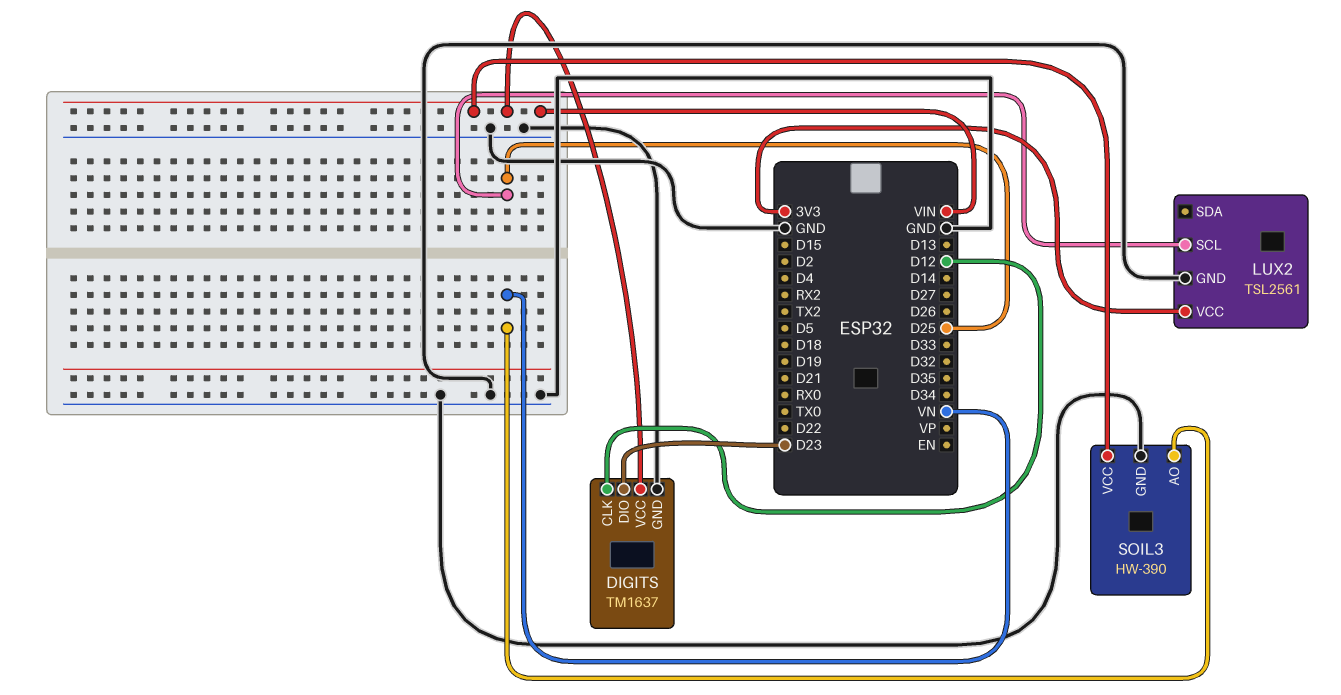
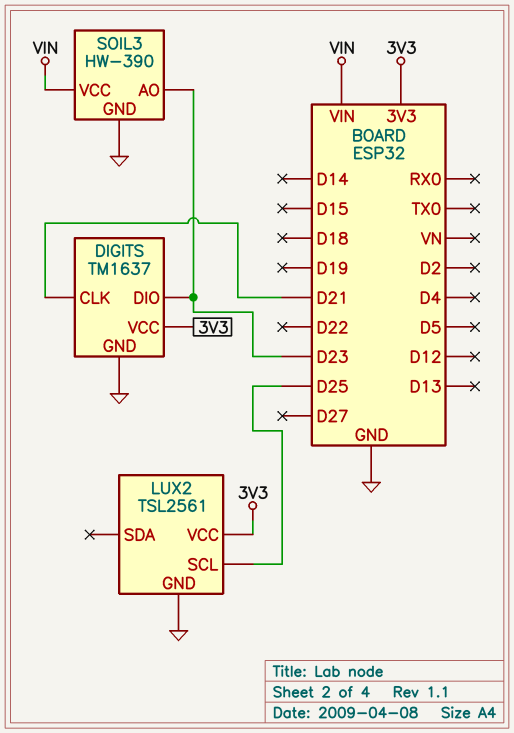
DIGITS pin CLK: D12 -> D21
DIGITS pin VCC: VIN -> 3V3
SOIL3 pin AO: VN -> D23

